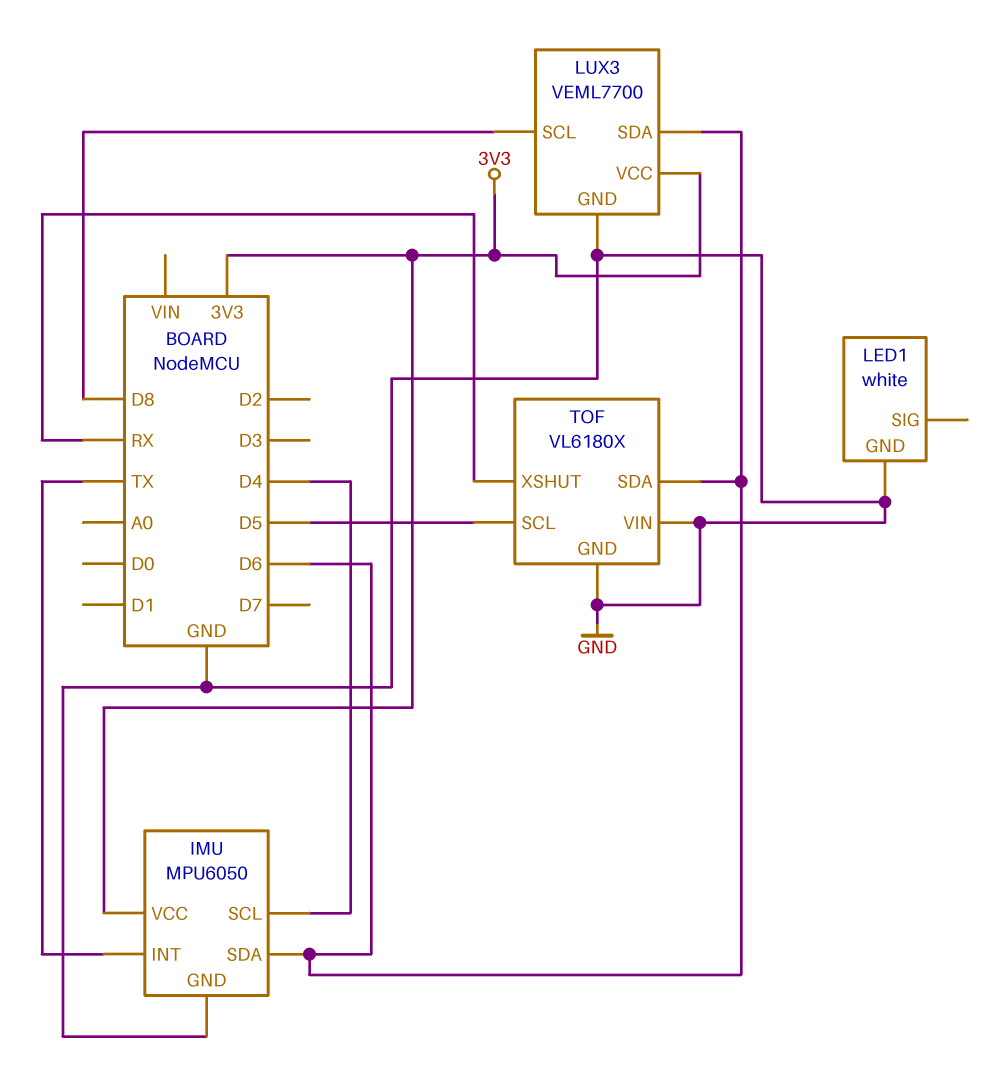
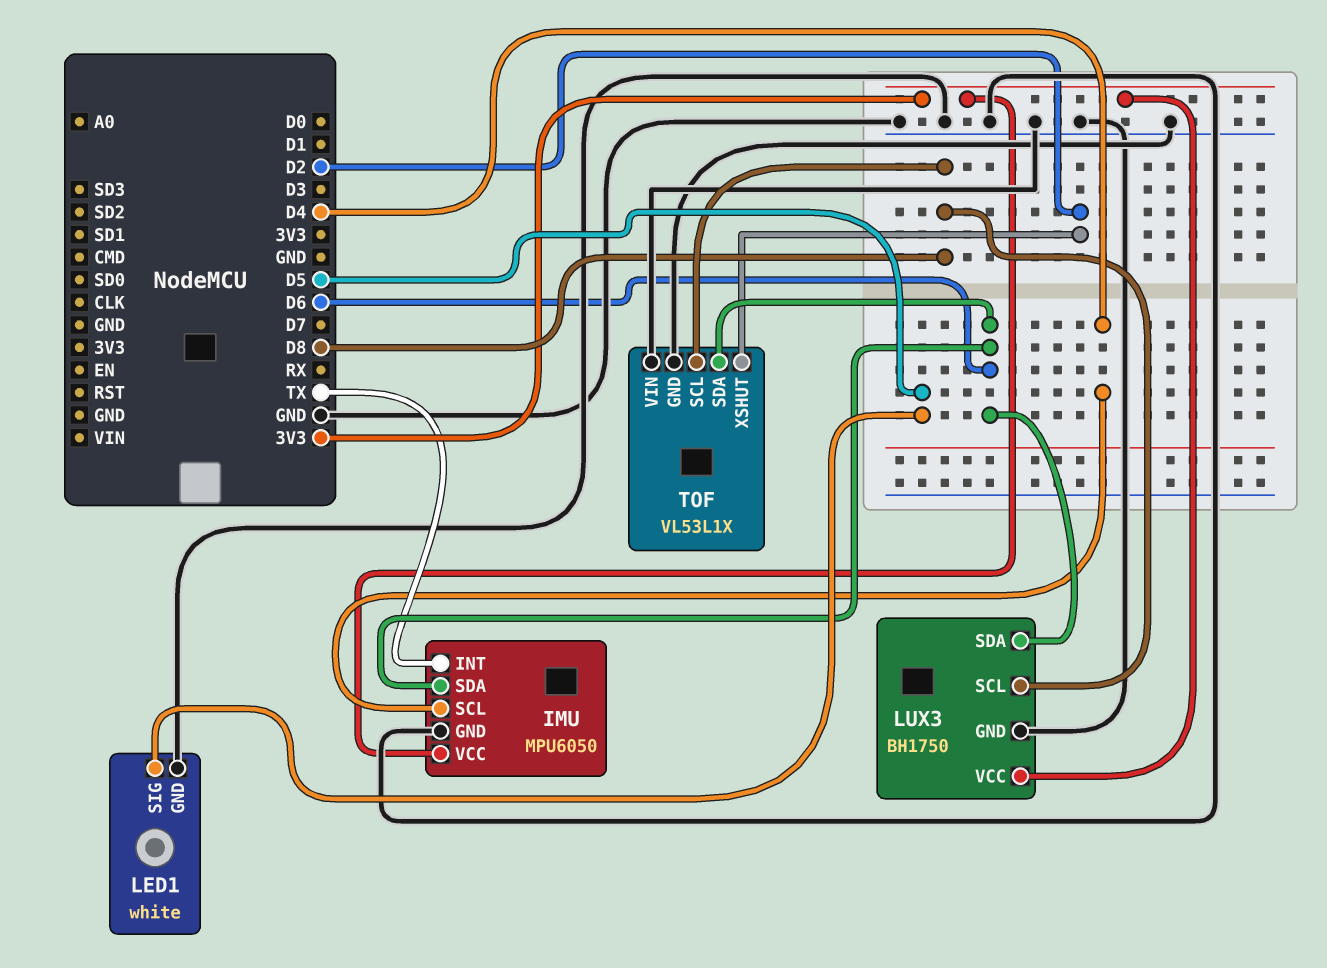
LED1 pin SIG: none -> D5
LUX3: VEML7700 -> BH1750
TOF: VL6180X -> VL53L1X
TOF pin SCL: D5 -> D8
TOF pin XSHUT: RX -> D2

